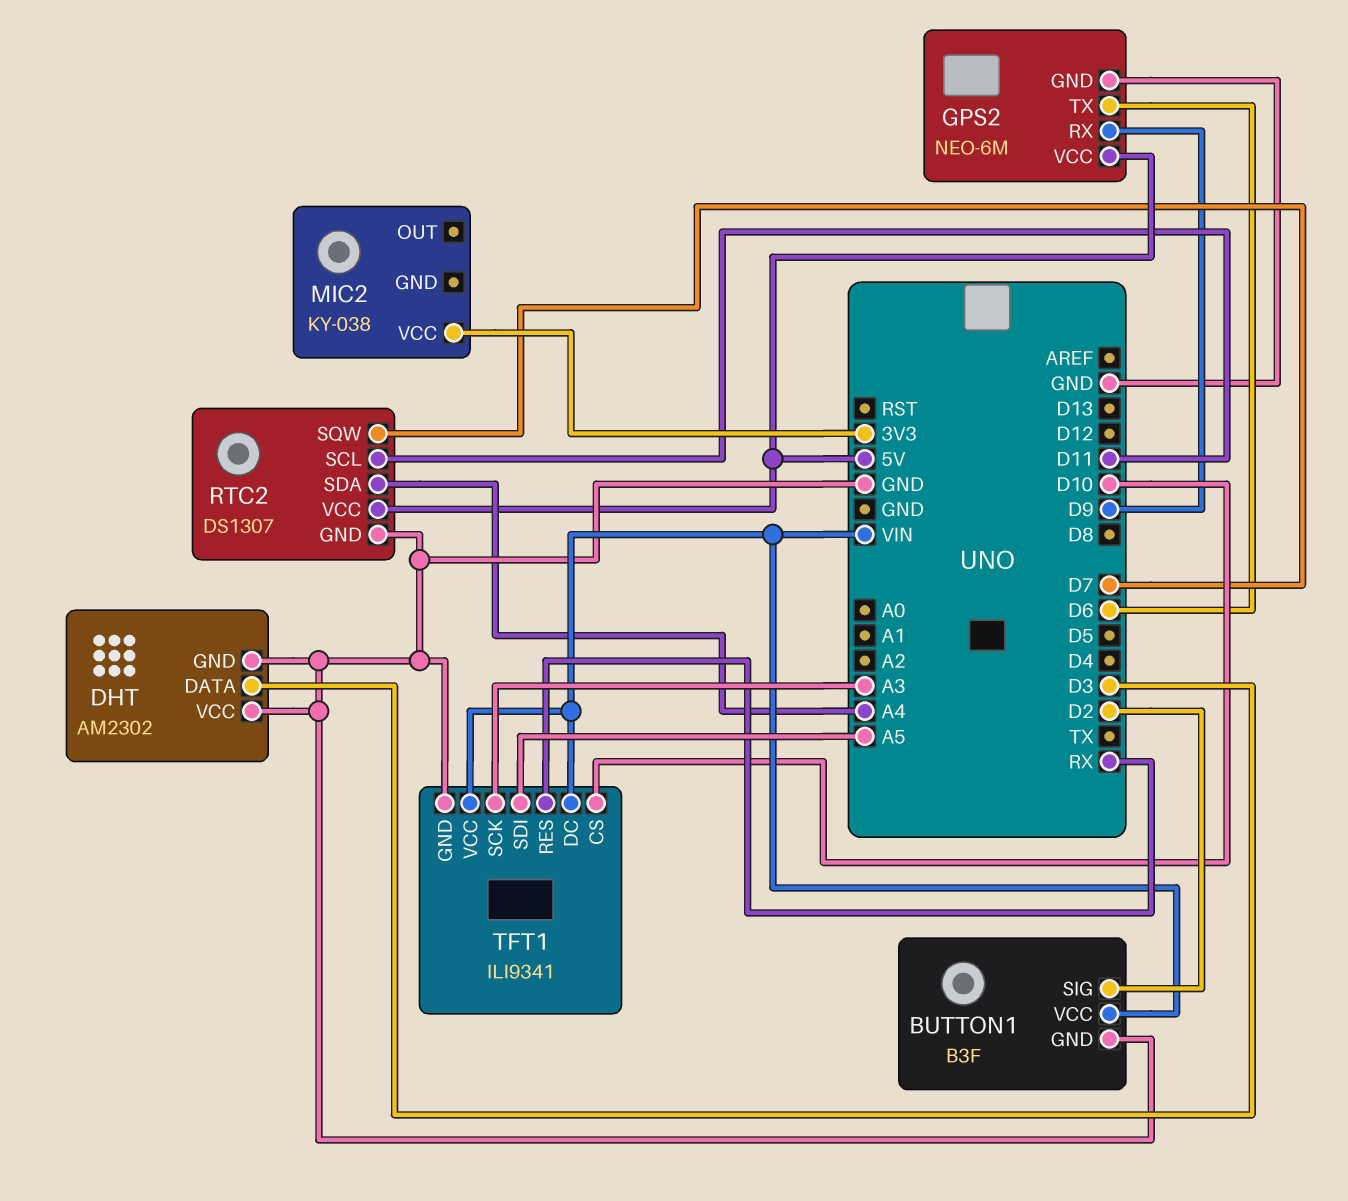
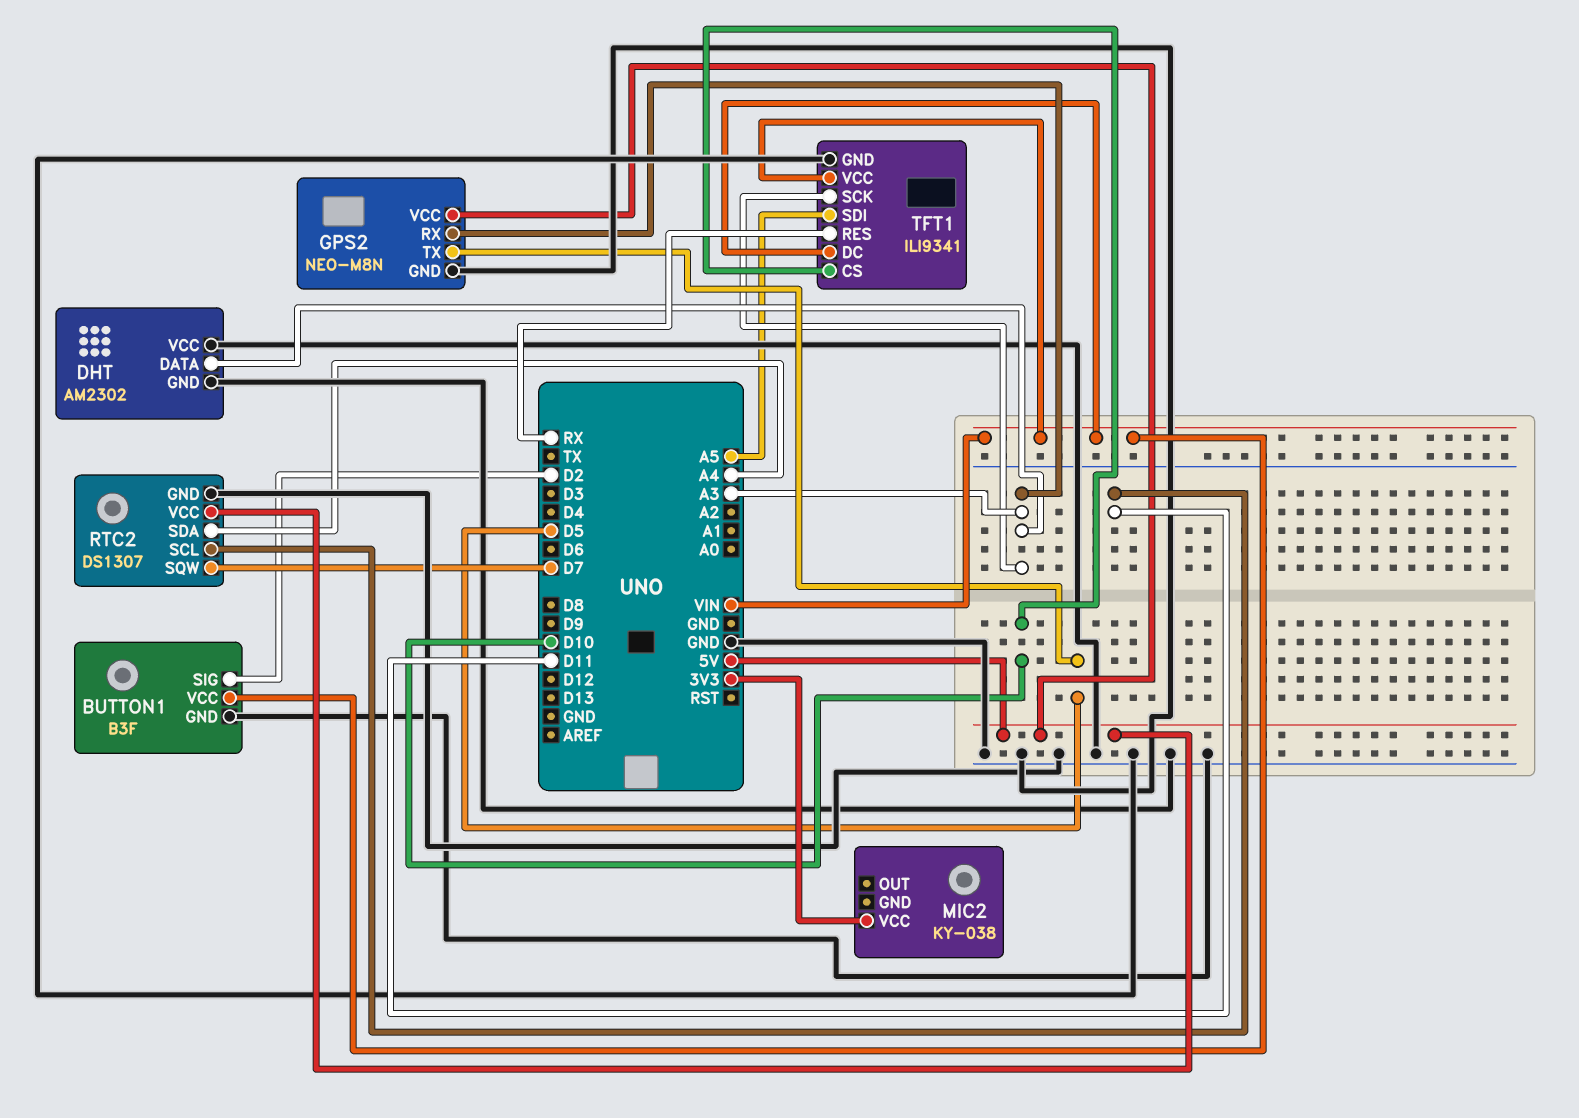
DHT pin DATA: D3 -> A3
GPS2: NEO-6M -> NEO-M8N
GPS2 pin RX: D9 -> A3
GPS2 pin TX: D6 -> D5

